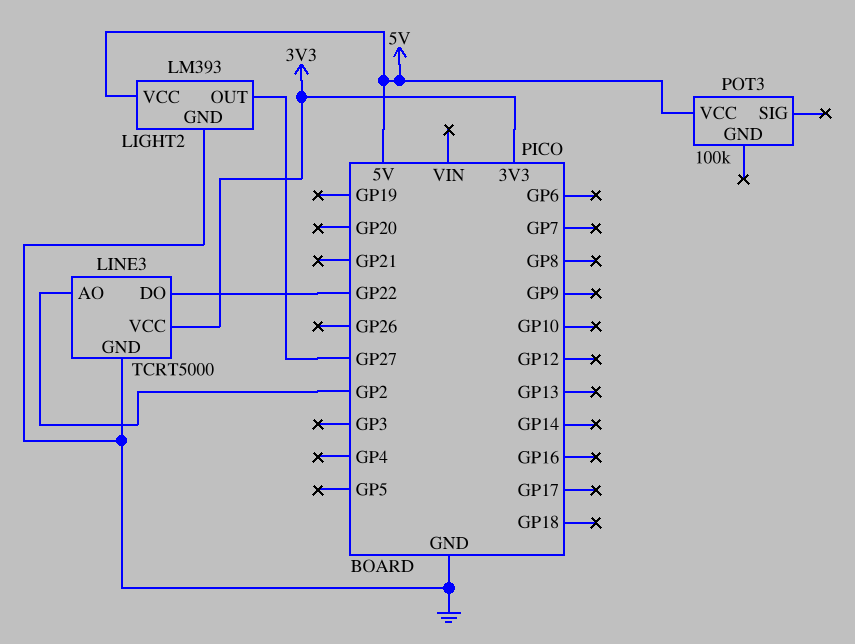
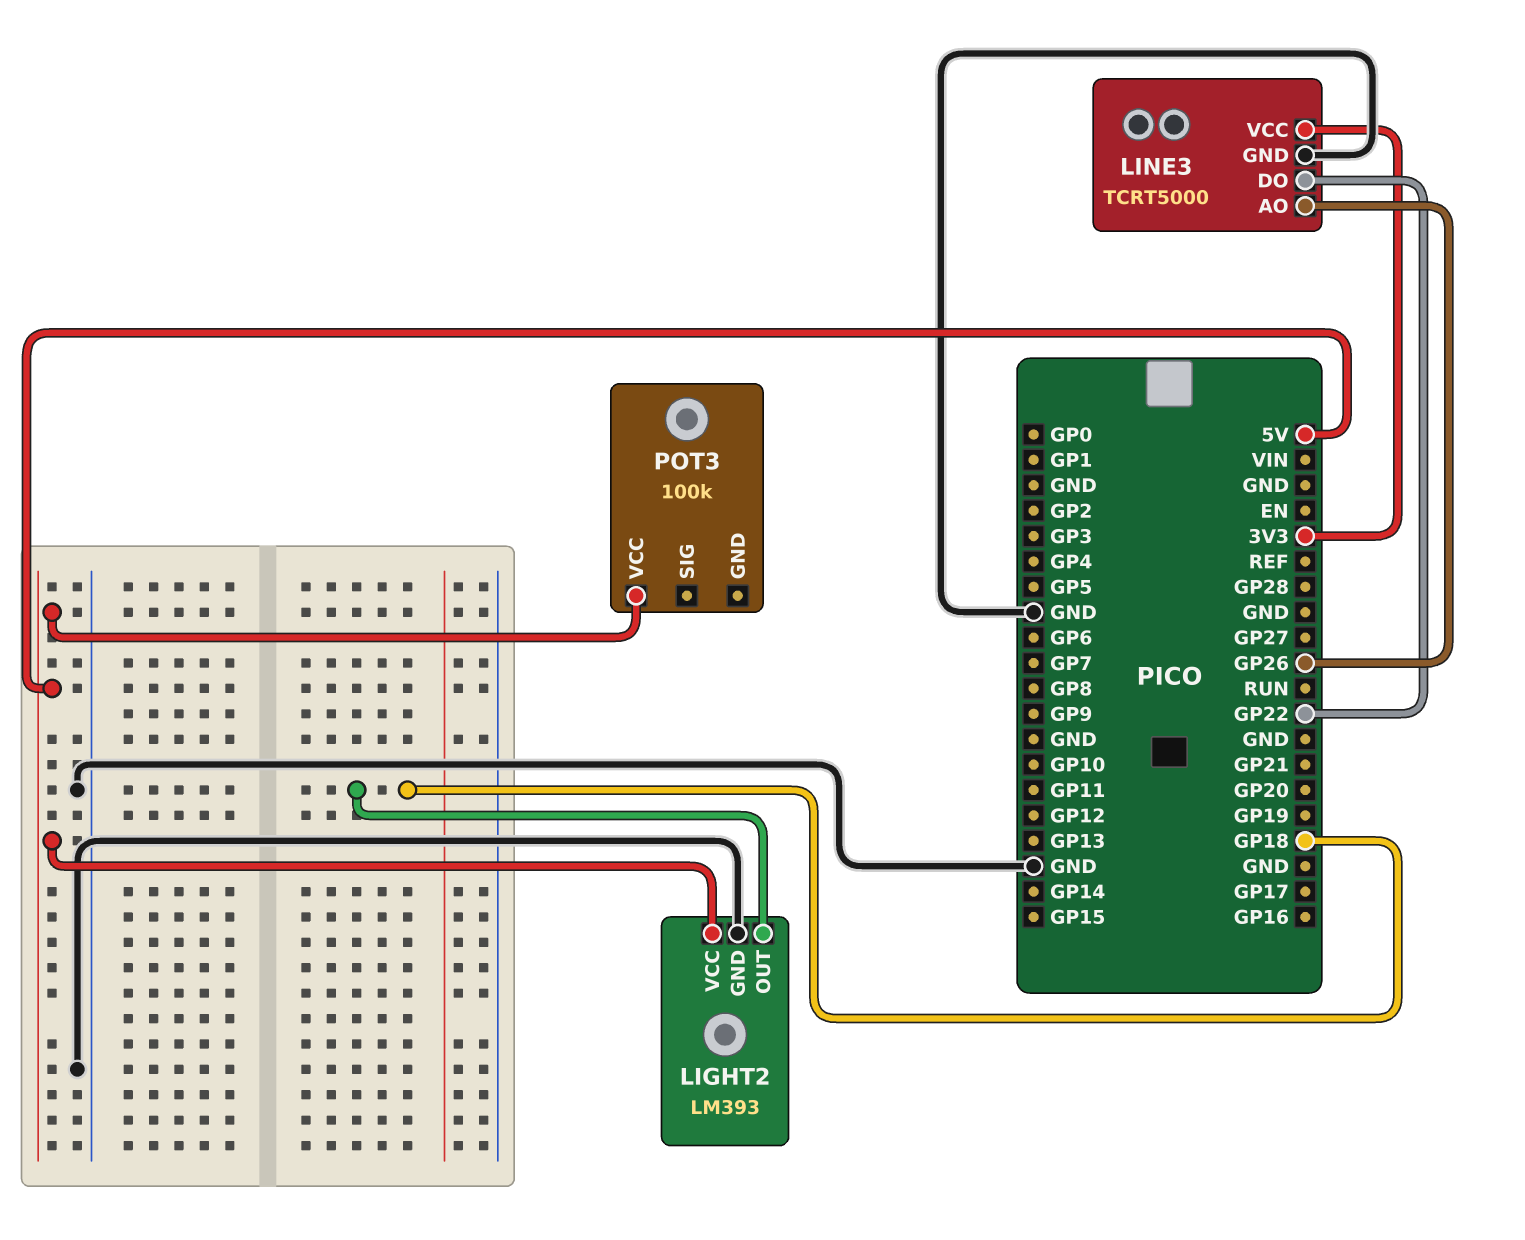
LIGHT2 pin OUT: GP27 -> GP18
LINE3 pin AO: GP2 -> GP26

